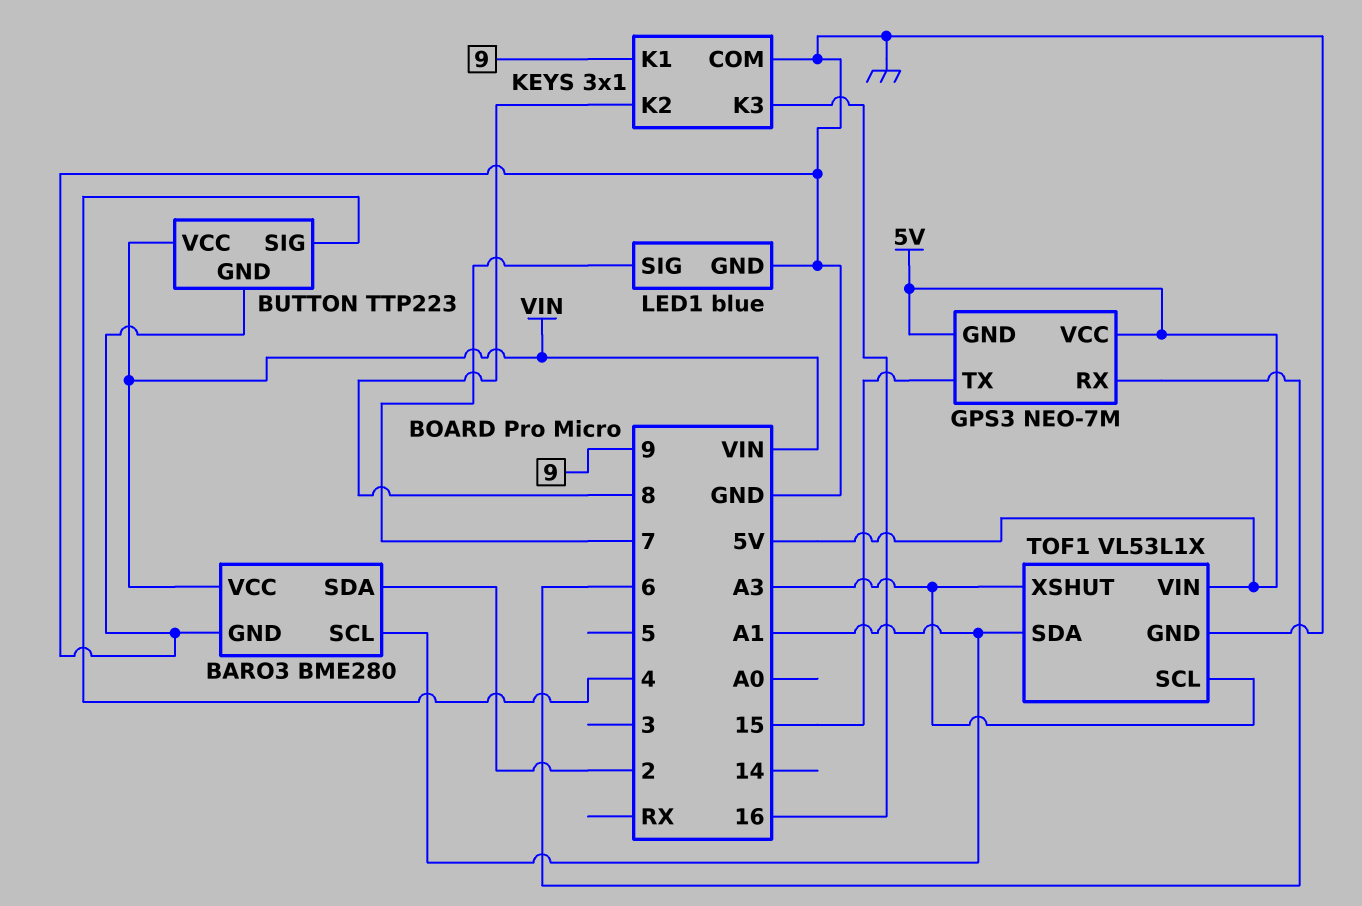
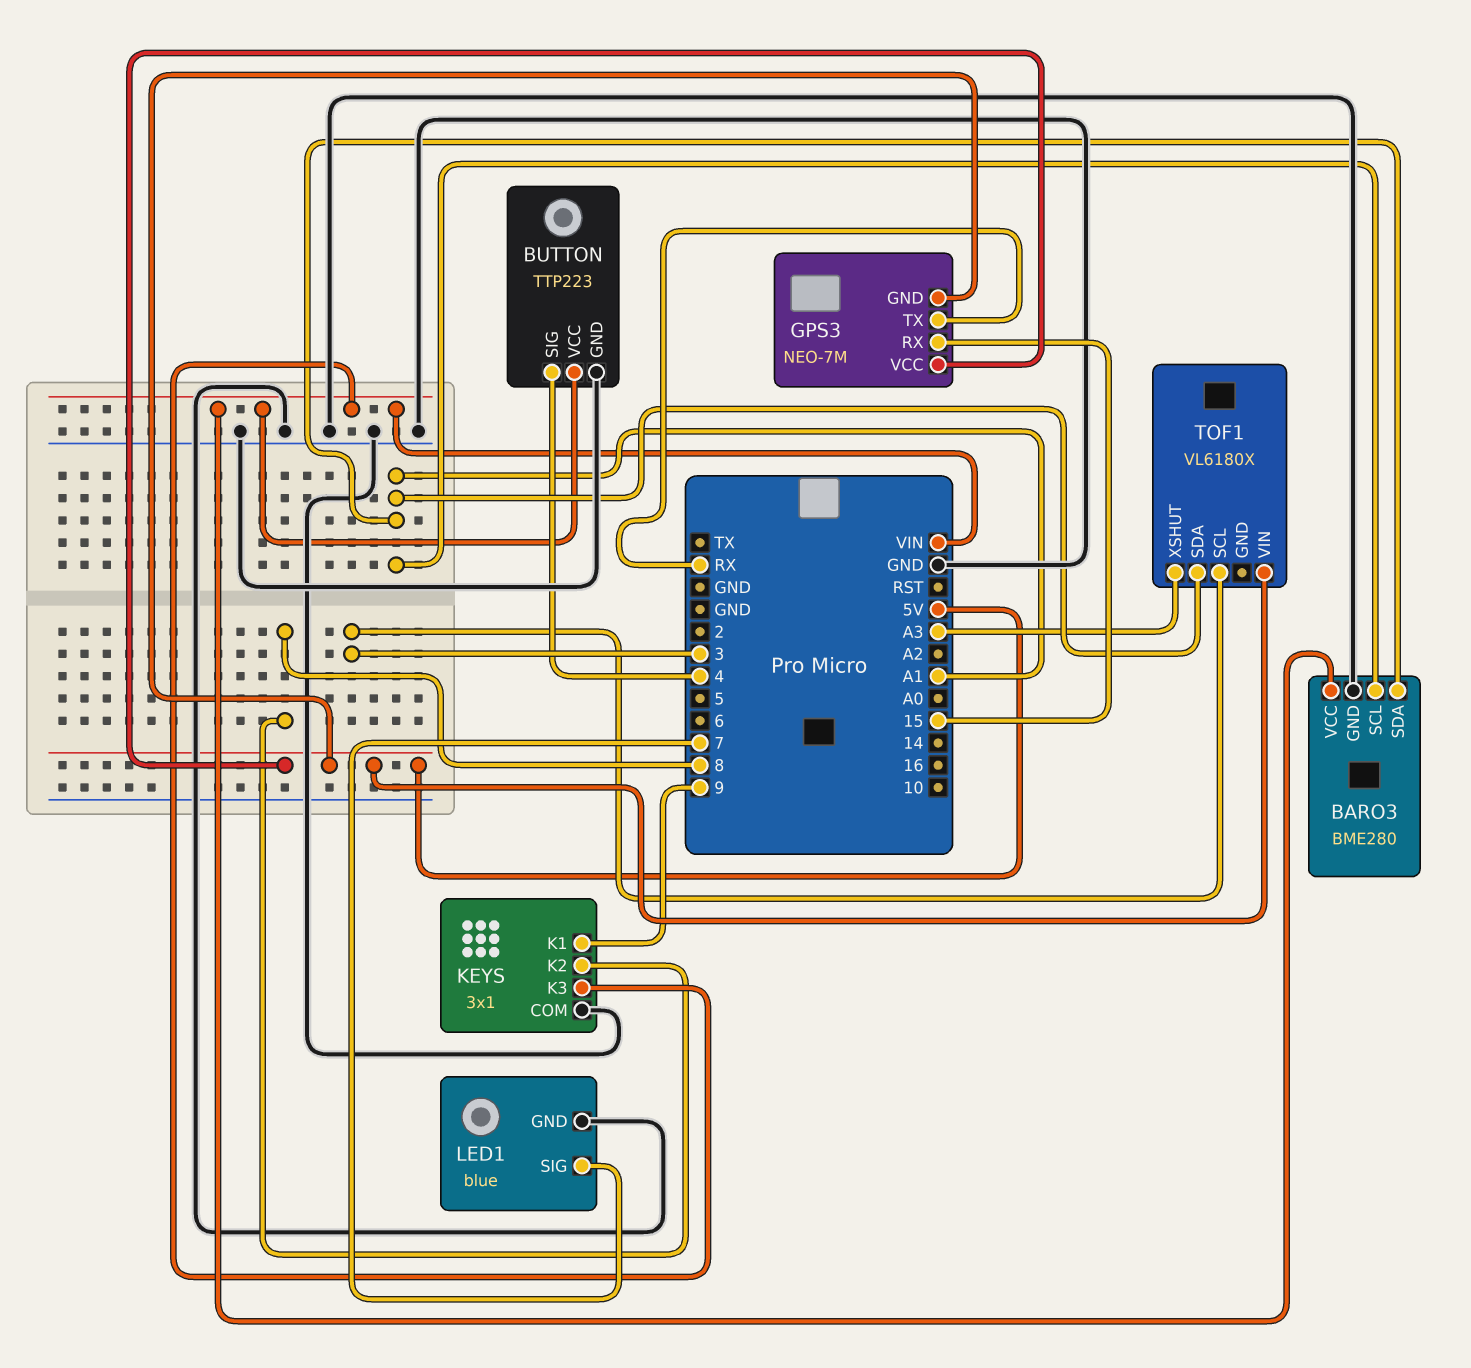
BARO3 pin SDA: 2 -> A1
GPS3 pin RX: 6 -> 15
GPS3 pin TX: 15 -> RX
KEYS pin K3: 16 -> VIN
TOF1: VL53L1X -> VL6180X
TOF1 pin GND: GND -> none
TOF1 pin SCL: A3 -> 3

